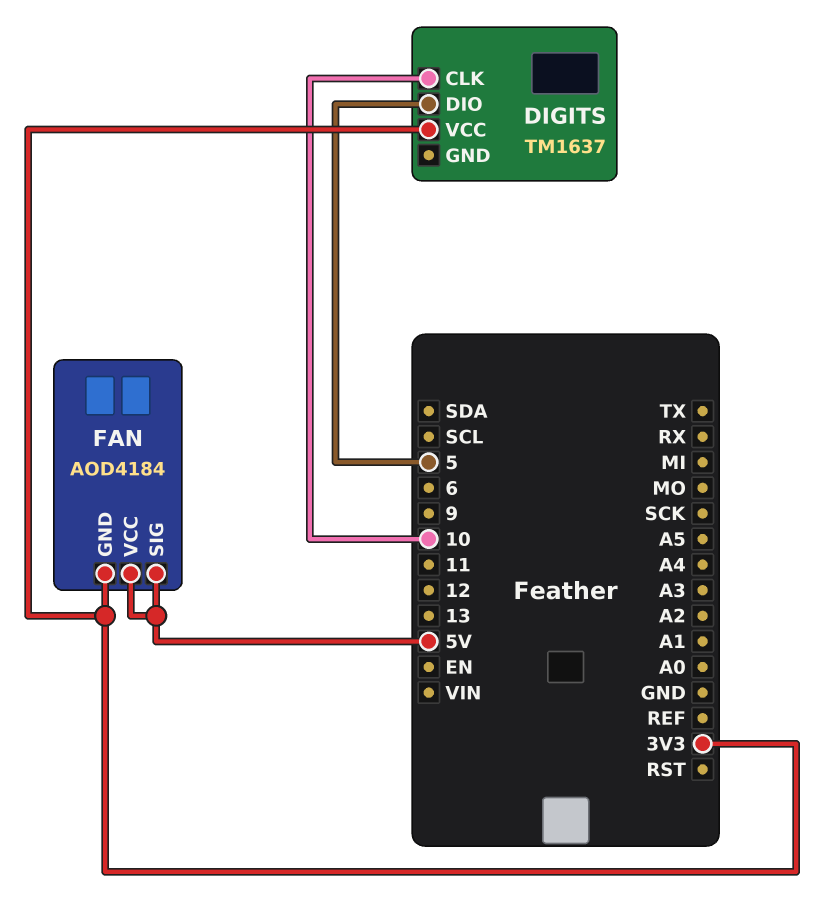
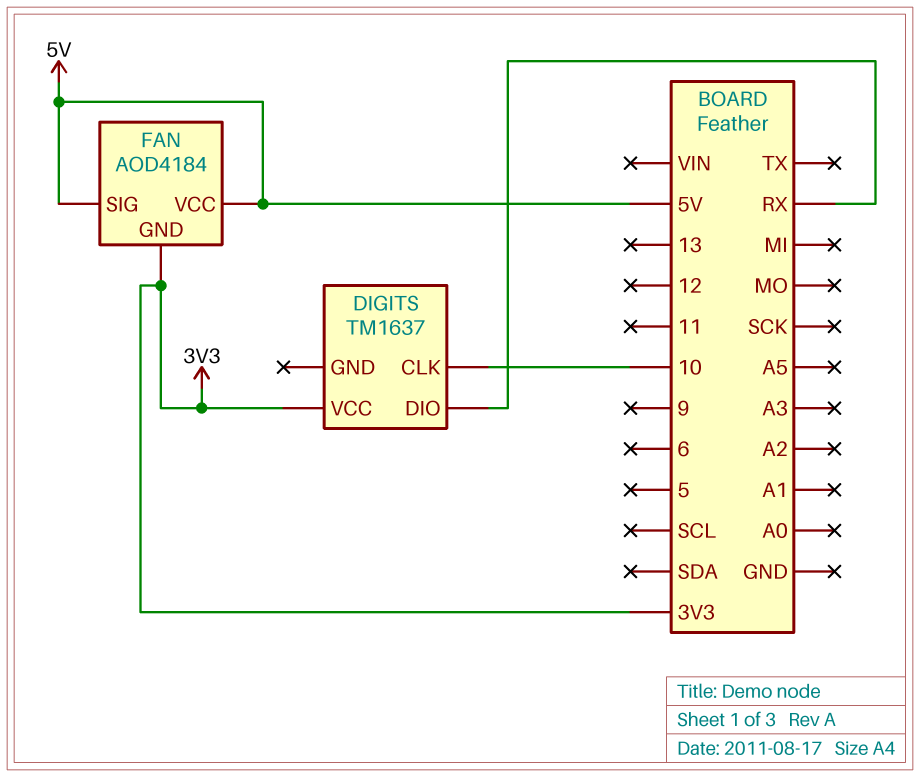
DIGITS pin DIO: 5 -> RX

